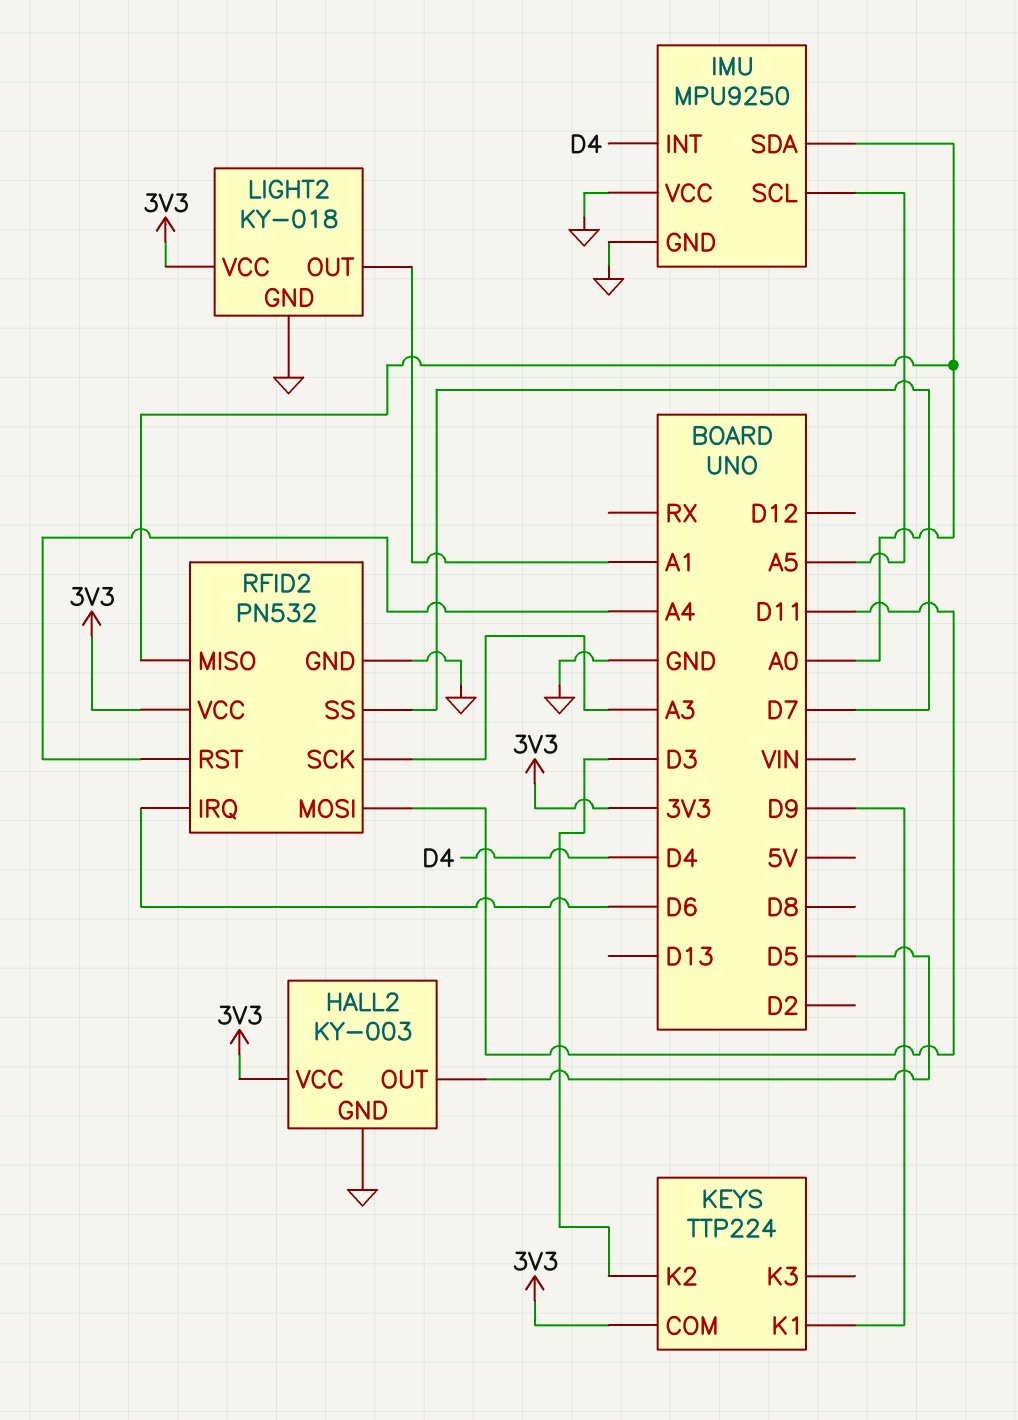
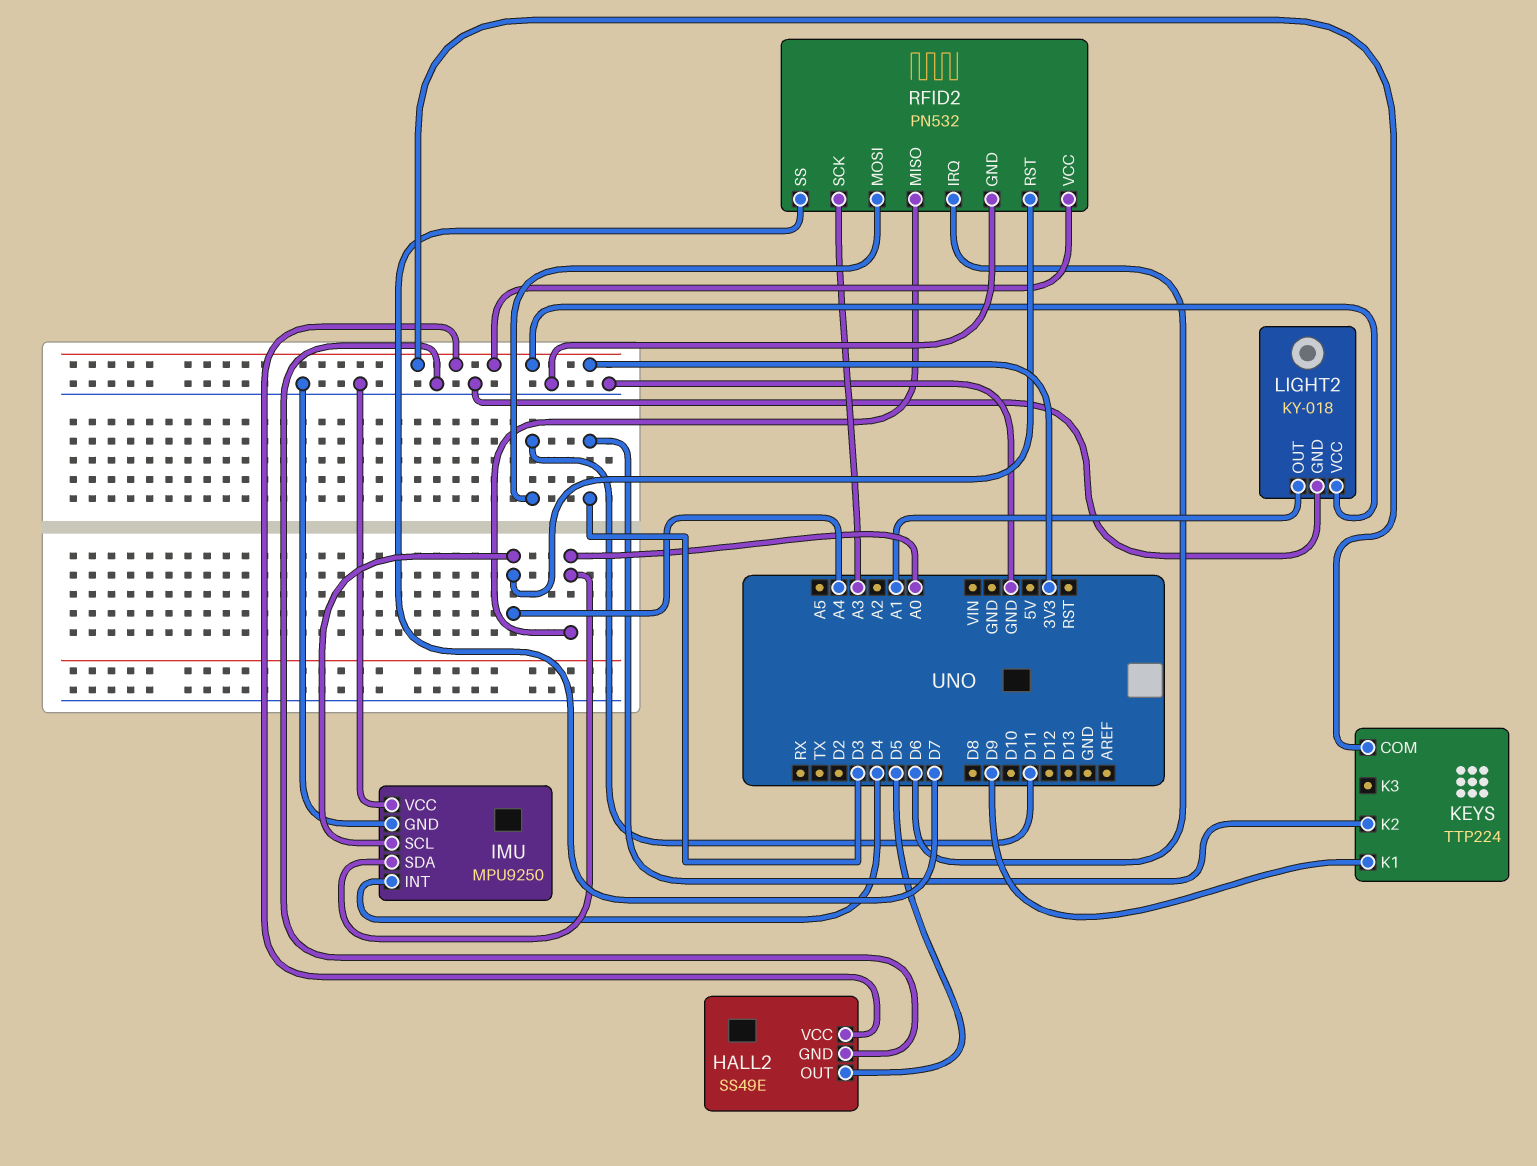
HALL2: KY-003 -> SS49E
IMU pin SCL: A5 -> A4

